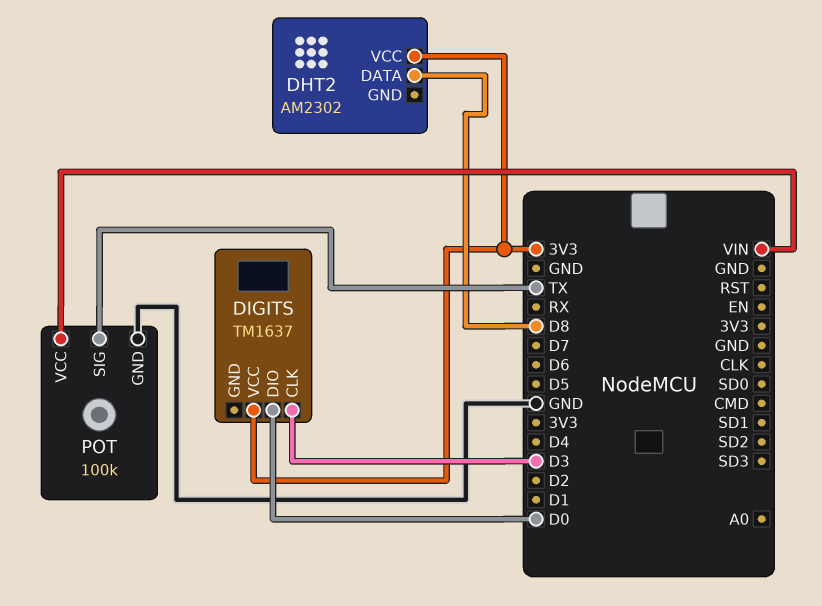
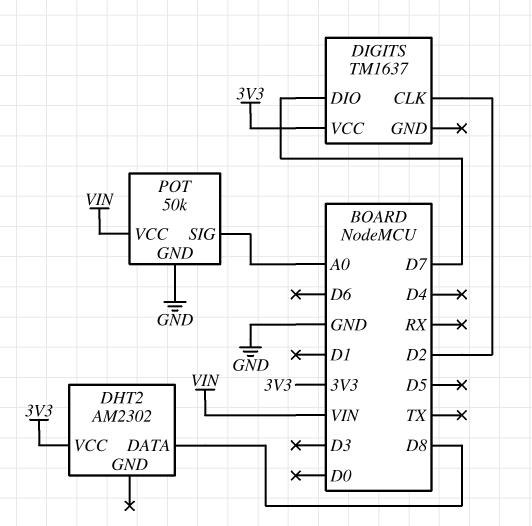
DIGITS pin CLK: D3 -> D2
DIGITS pin DIO: D0 -> D7
POT: 100k -> 50k
POT pin SIG: TX -> A0

